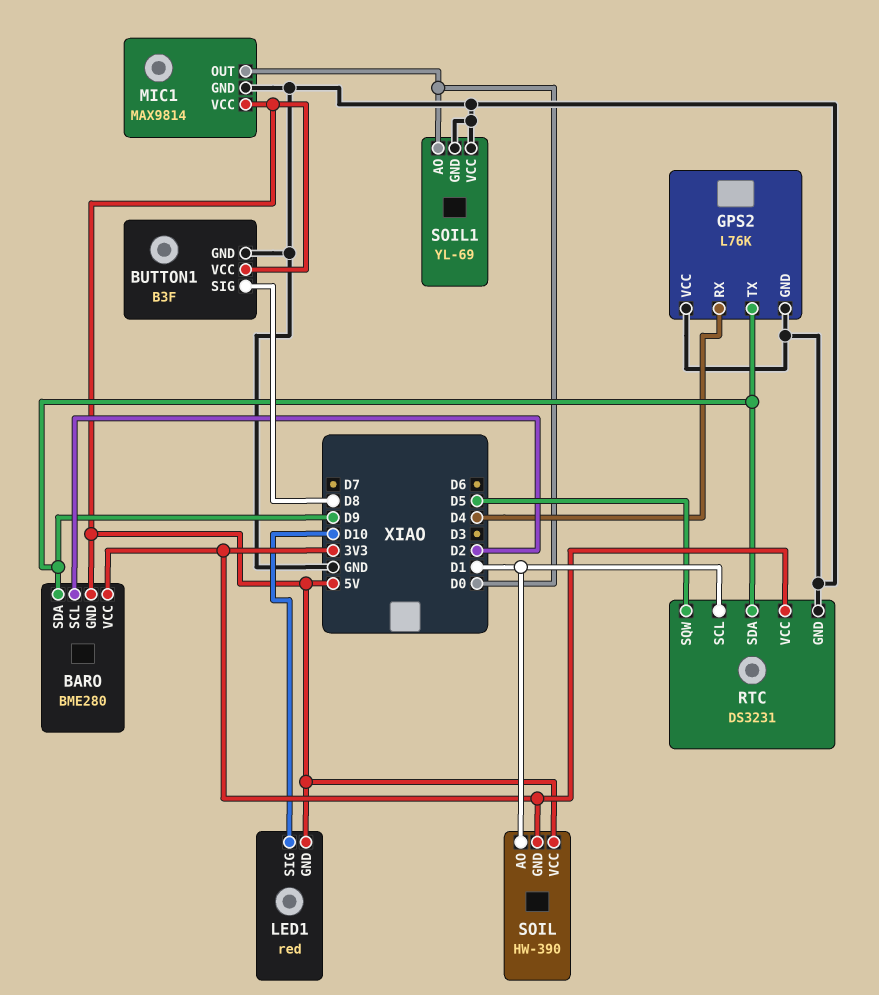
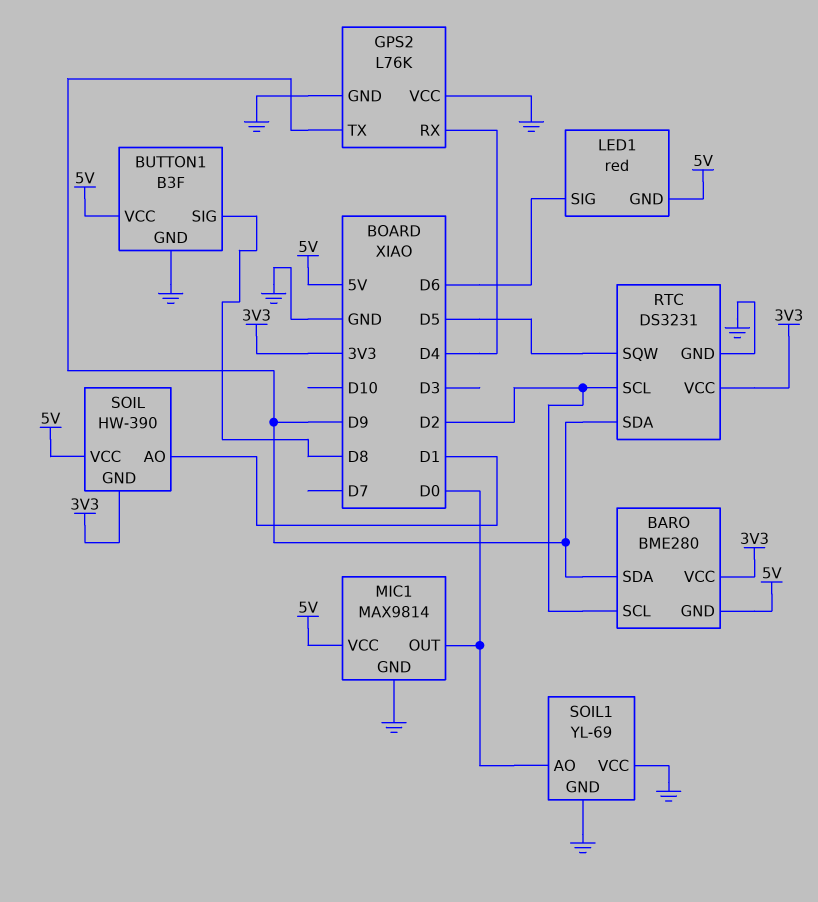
LED1 pin SIG: D10 -> D6
RTC pin SCL: D1 -> D2

